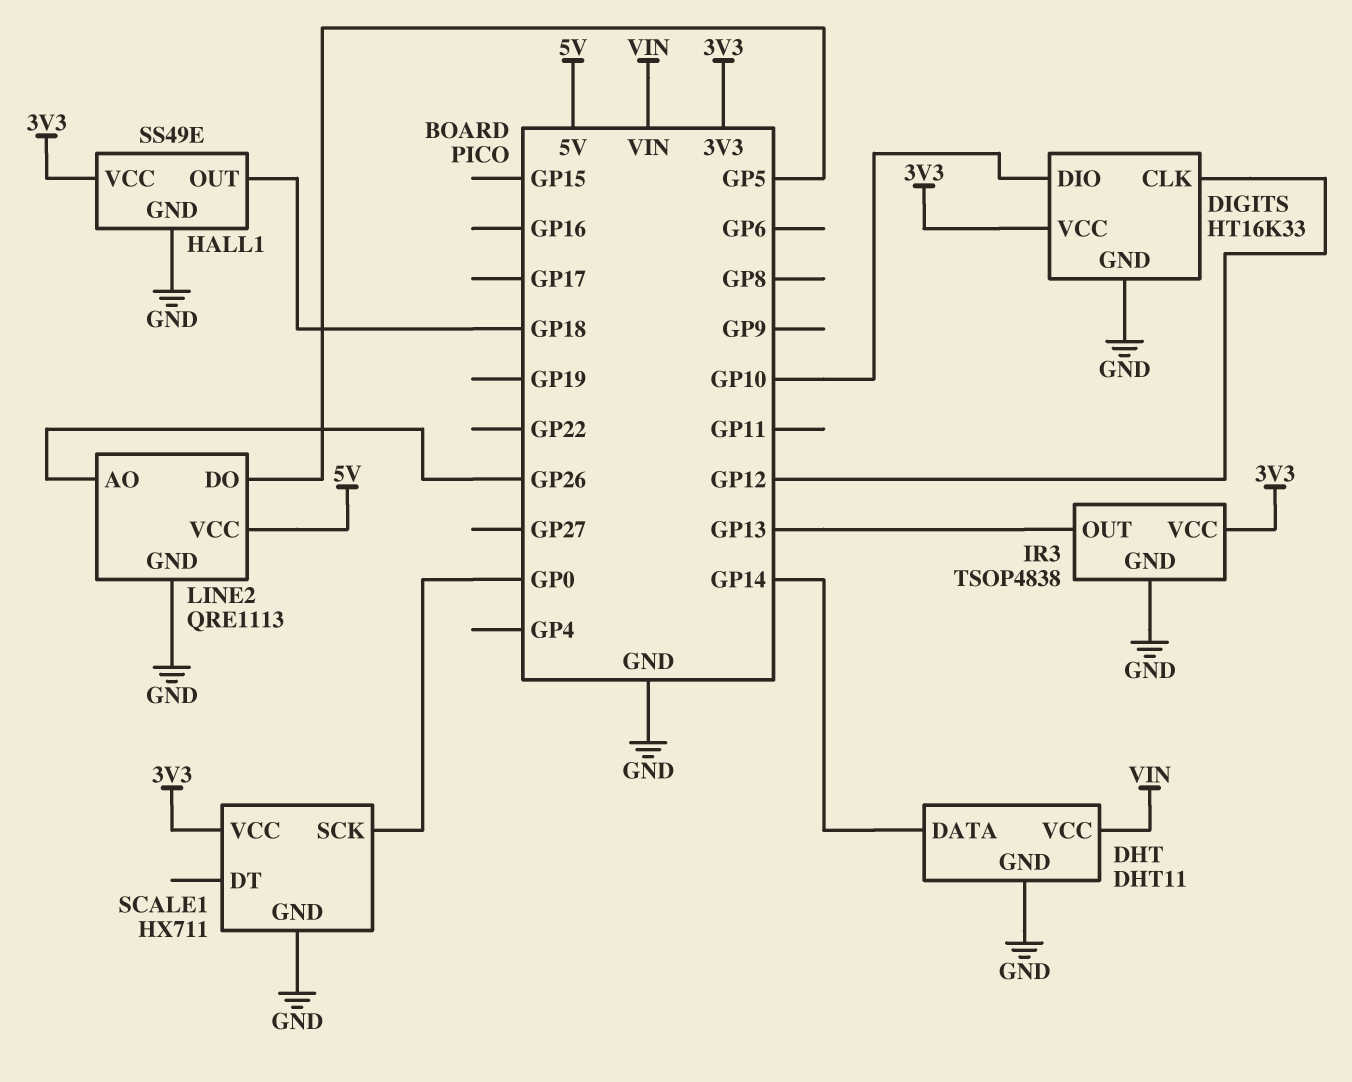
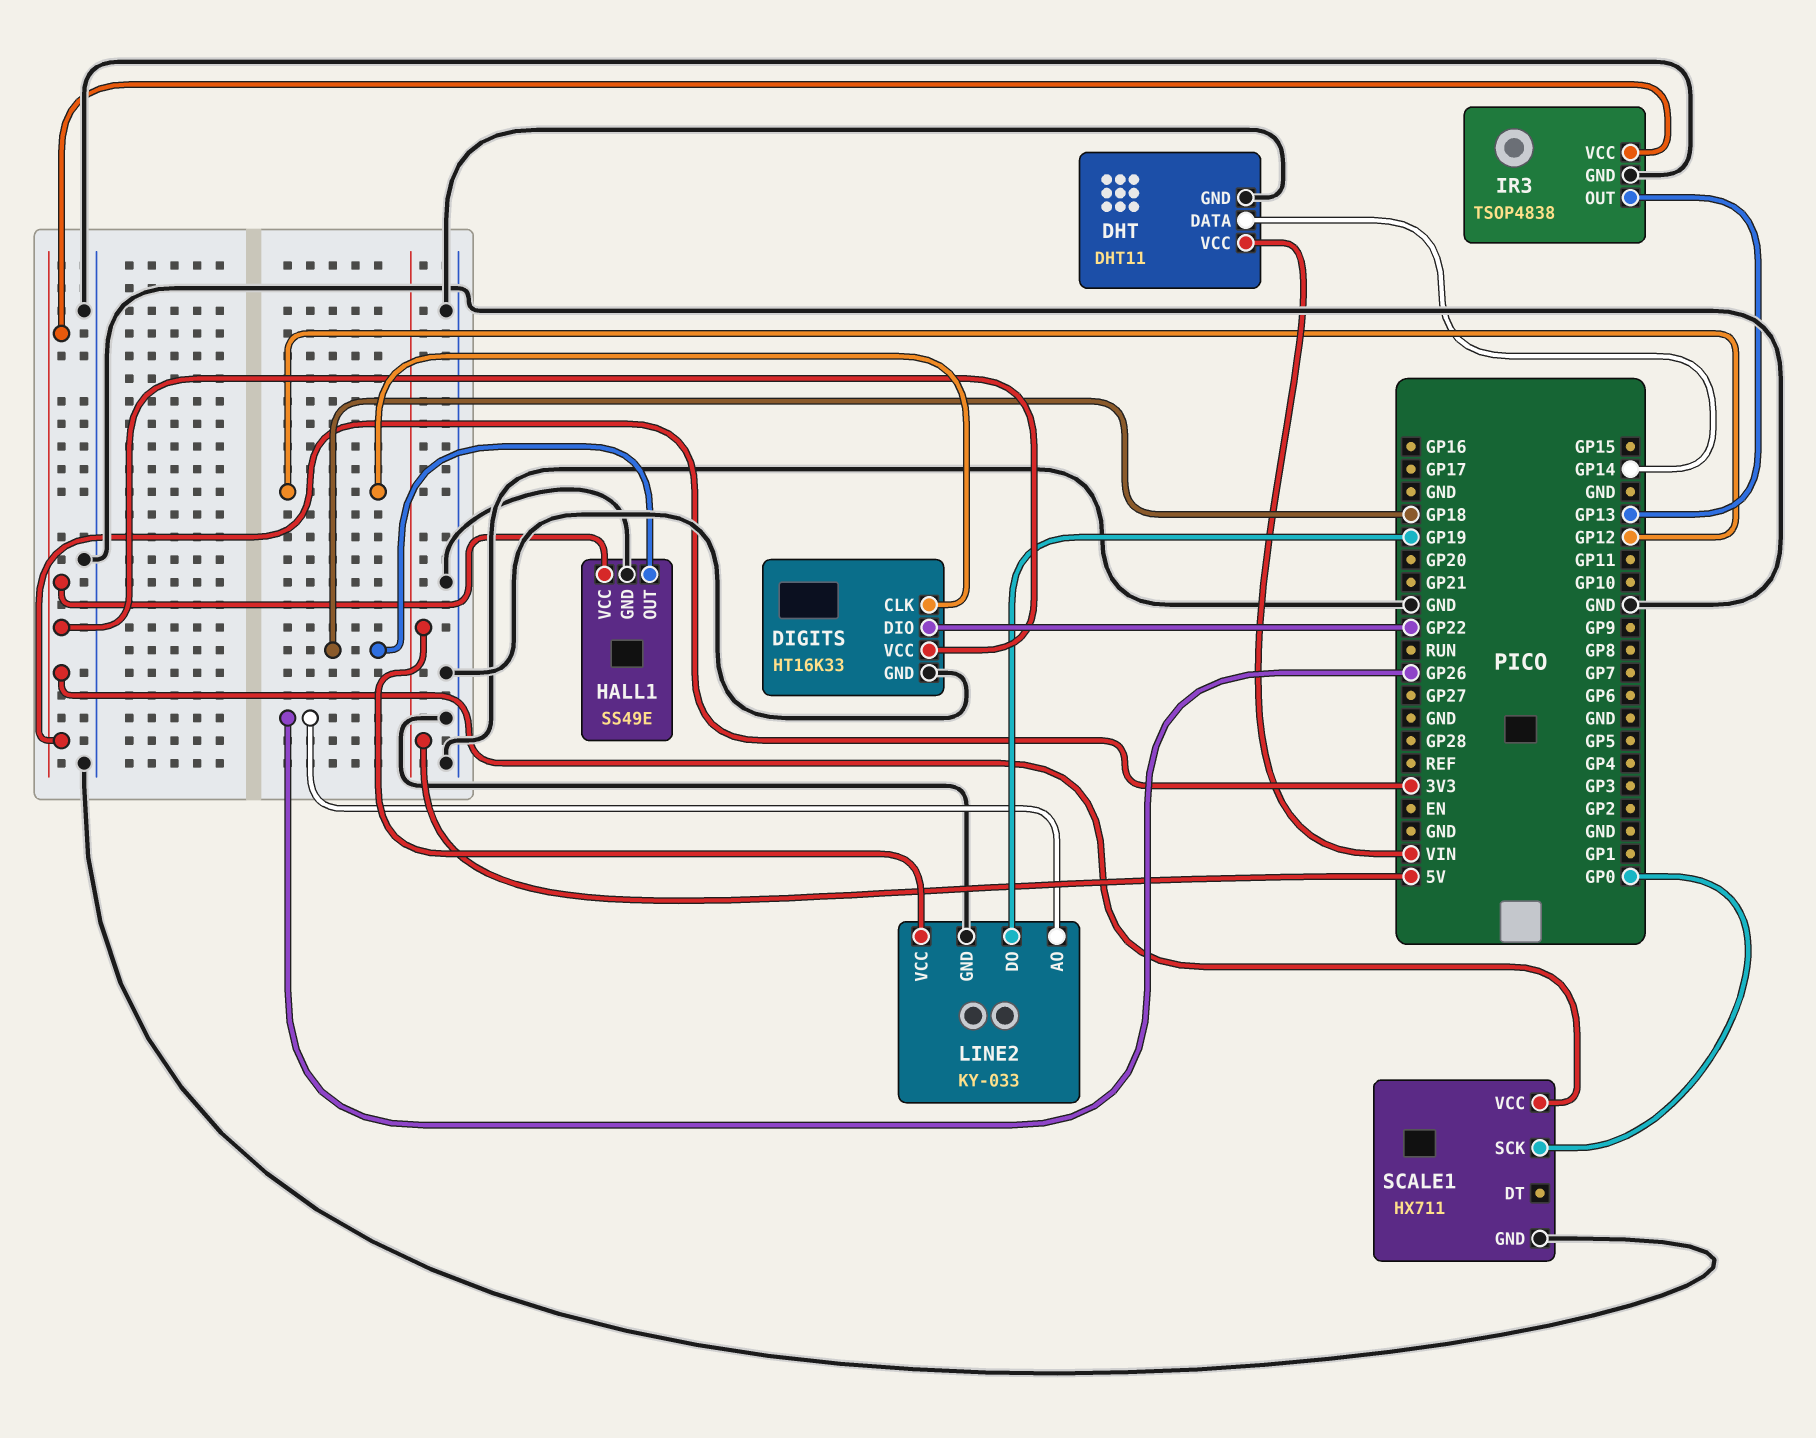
DIGITS pin DIO: GP10 -> GP22
LINE2: QRE1113 -> KY-033
LINE2 pin DO: GP5 -> GP19

